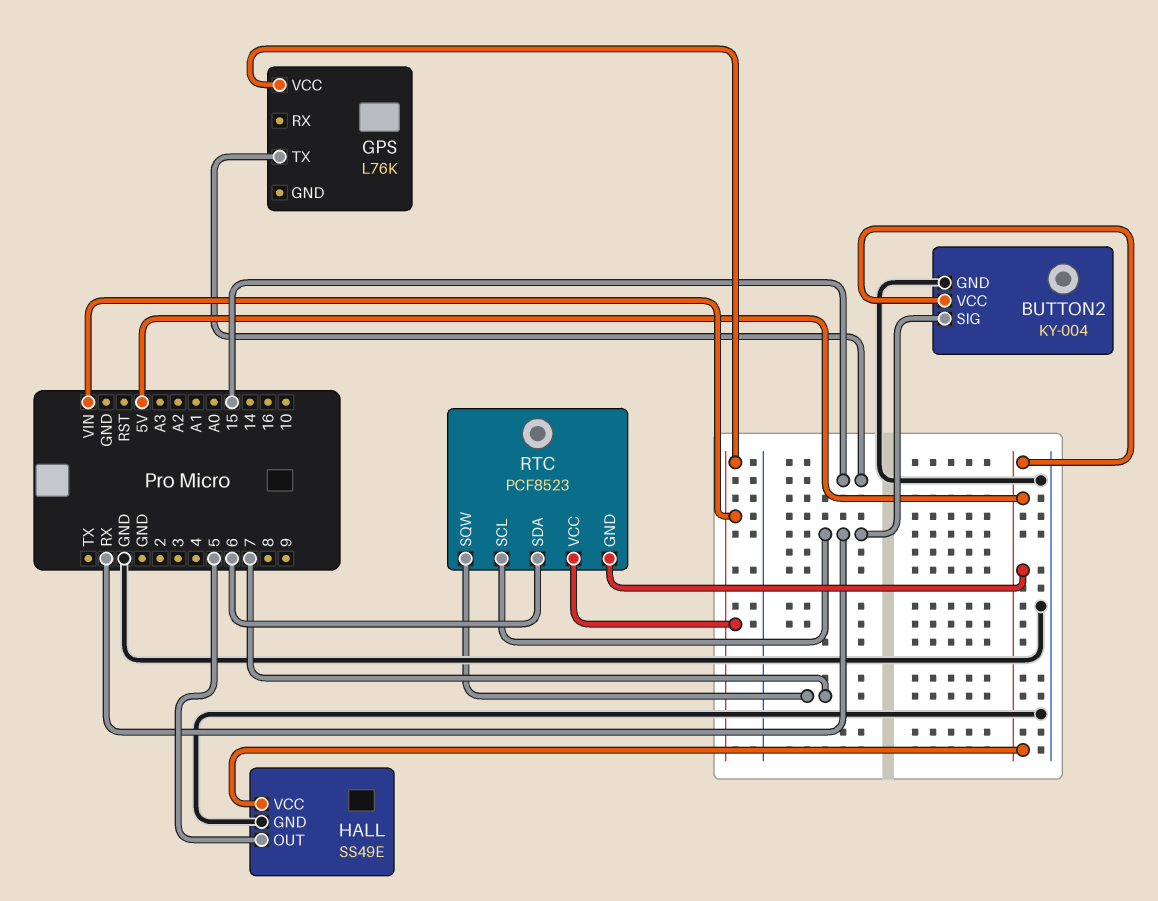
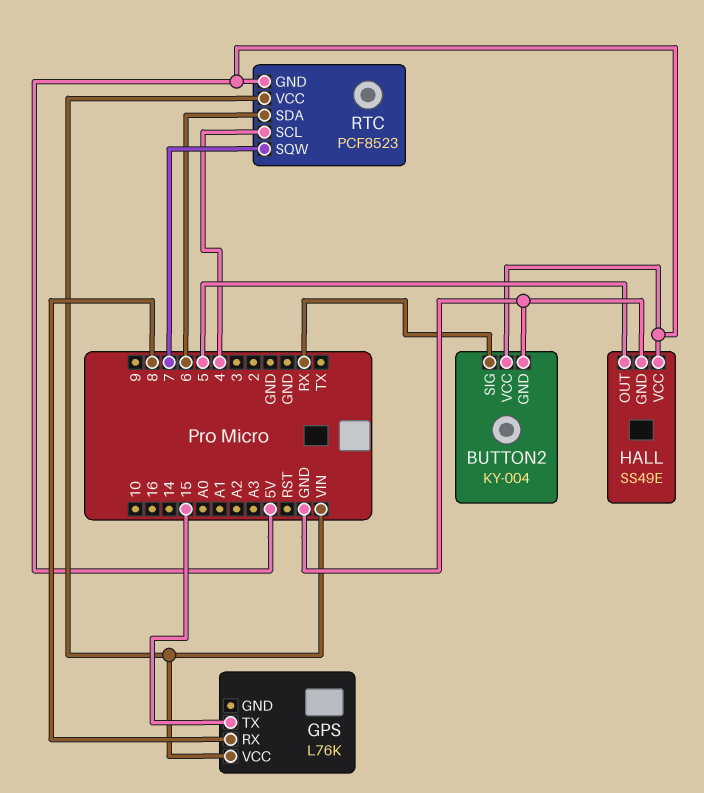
GPS pin RX: none -> 8
RTC pin SCL: RX -> 4

